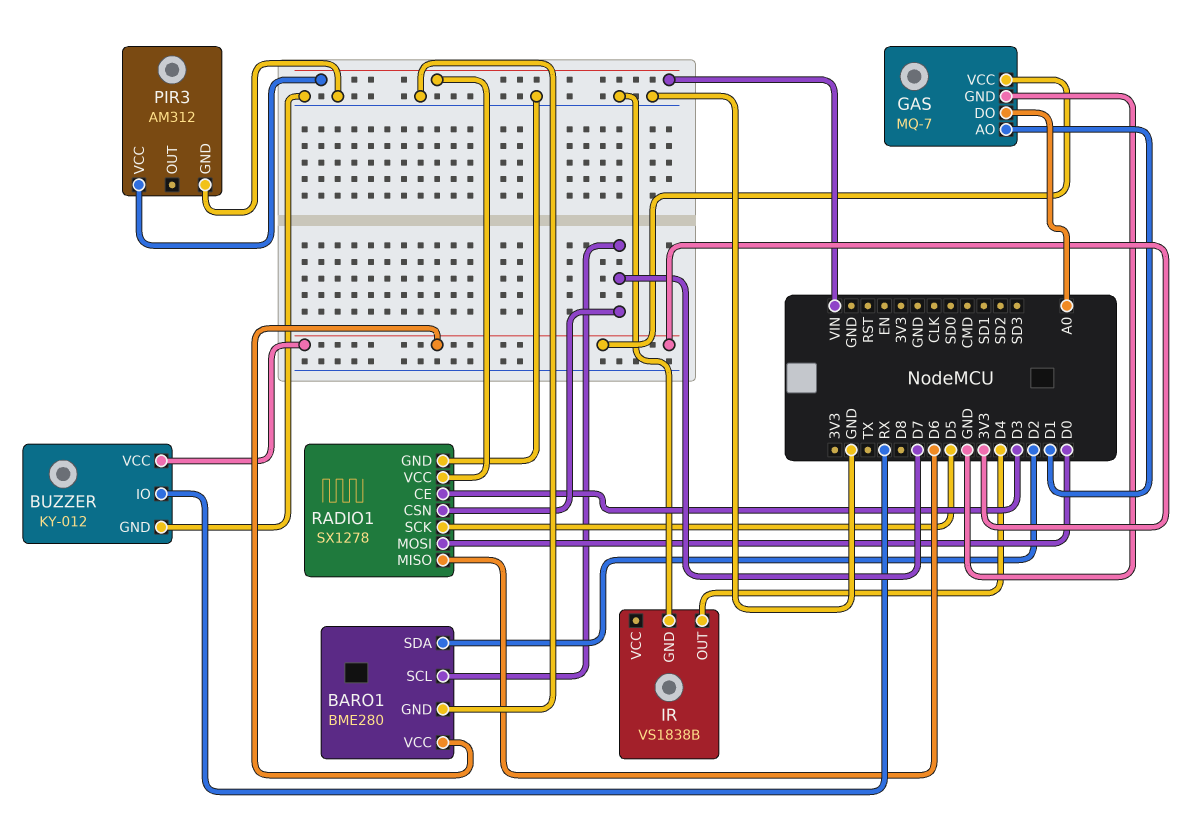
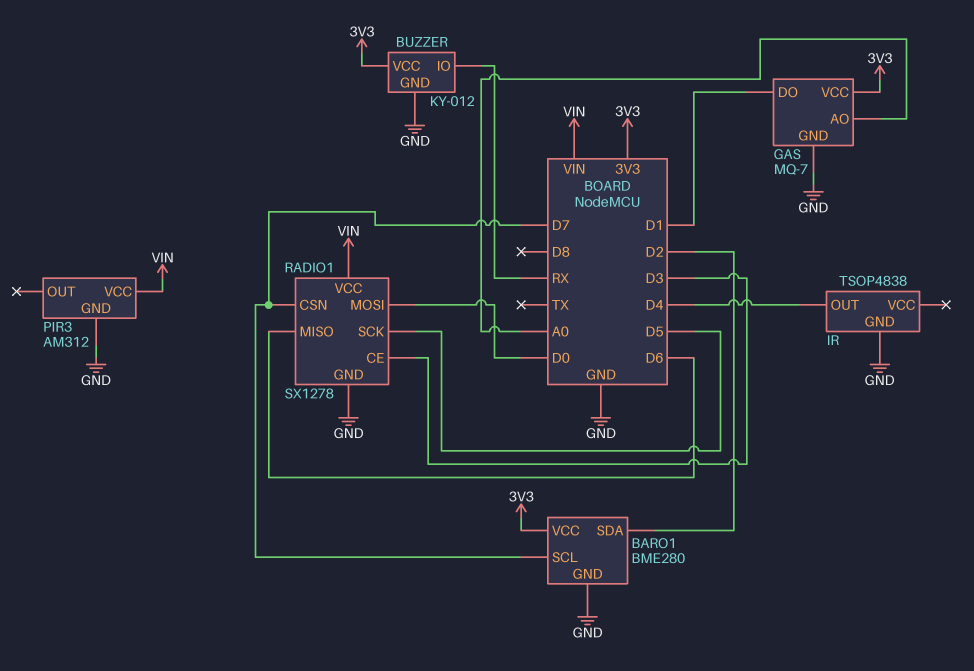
GAS pin AO: D1 -> A0
GAS pin DO: A0 -> D1
IR: VS1838B -> TSOP4838

